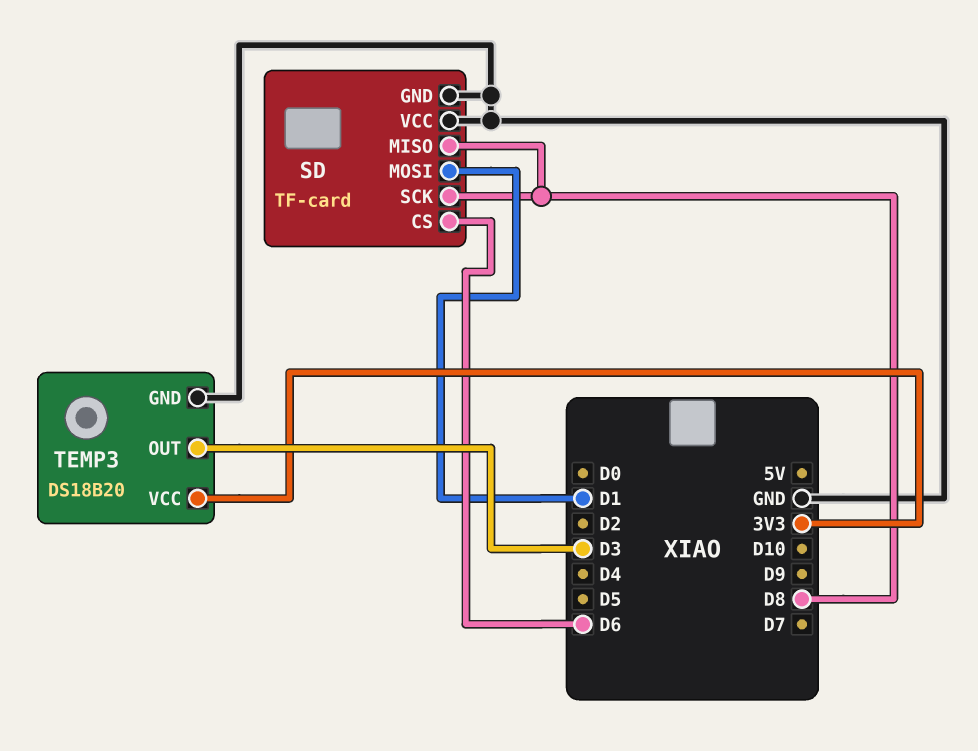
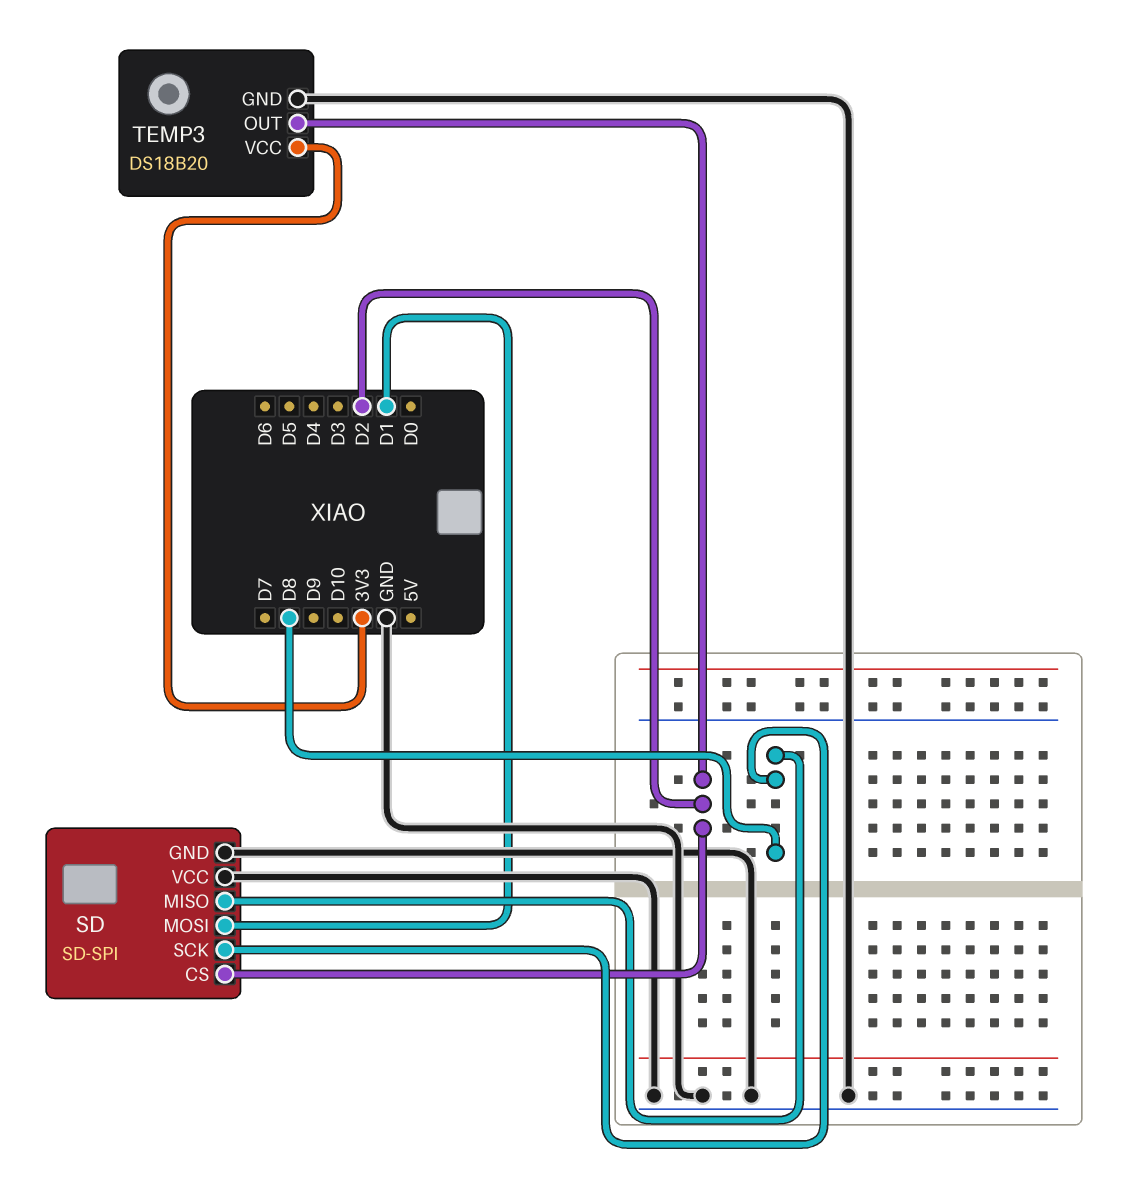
SD: TF-card -> SD-SPI
SD pin CS: D6 -> D2
TEMP3 pin OUT: D3 -> D2

